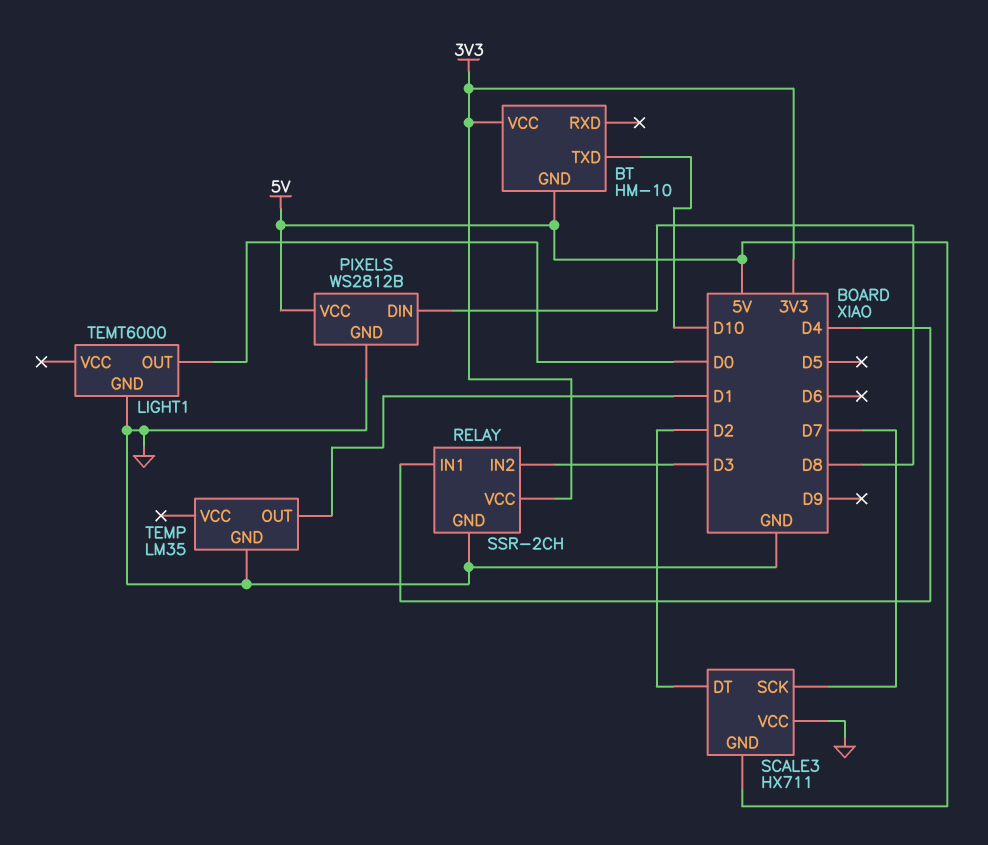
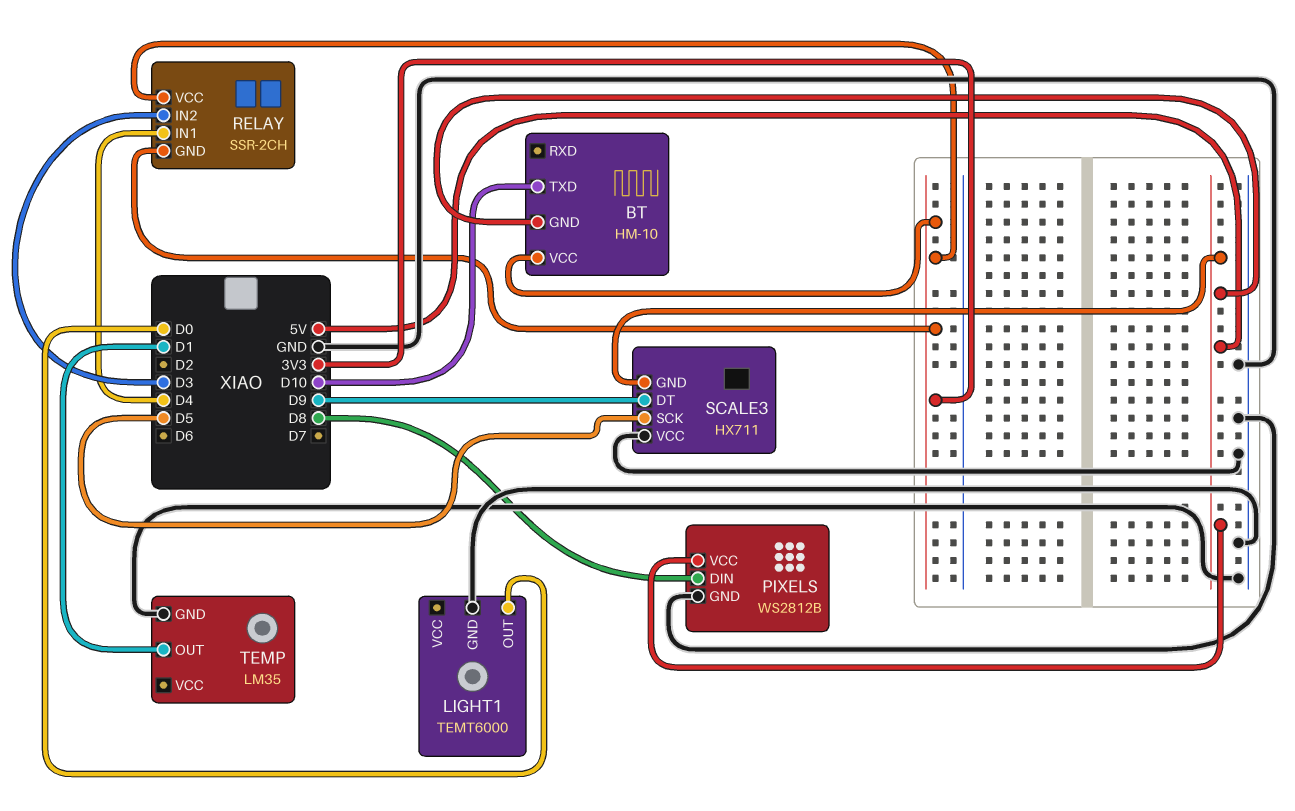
RELAY pin GND: GND -> 3V3
SCALE3 pin DT: D2 -> D9
SCALE3 pin SCK: D7 -> D5

